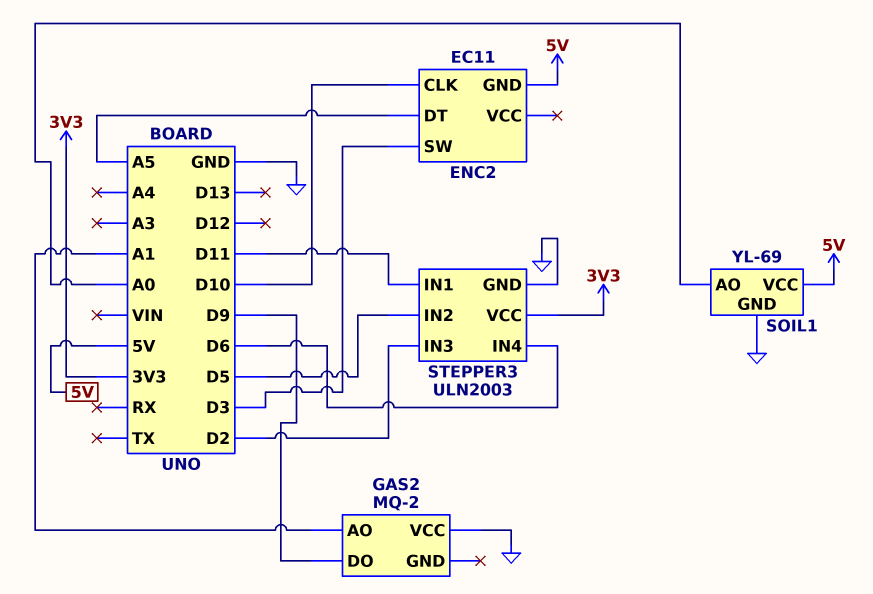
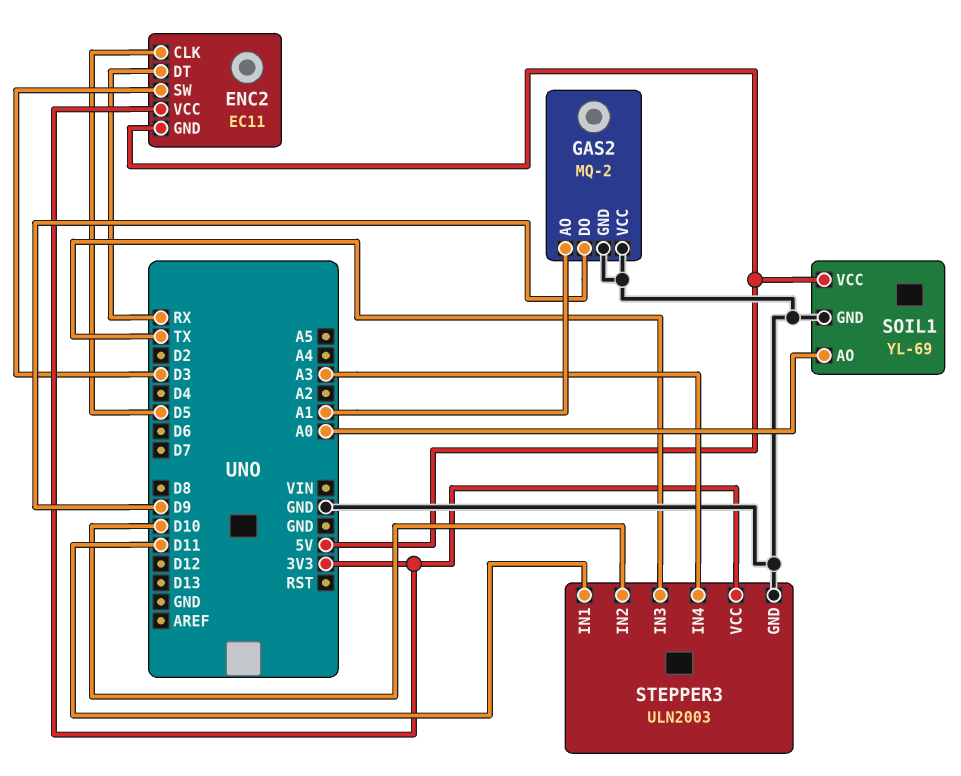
ENC2 pin CLK: D10 -> D5
ENC2 pin DT: A5 -> RX
ENC2 pin VCC: none -> 3V3
GAS2 pin GND: none -> GND
STEPPER3 pin IN2: D5 -> D10
STEPPER3 pin IN3: D2 -> TX
STEPPER3 pin IN4: D6 -> A3

